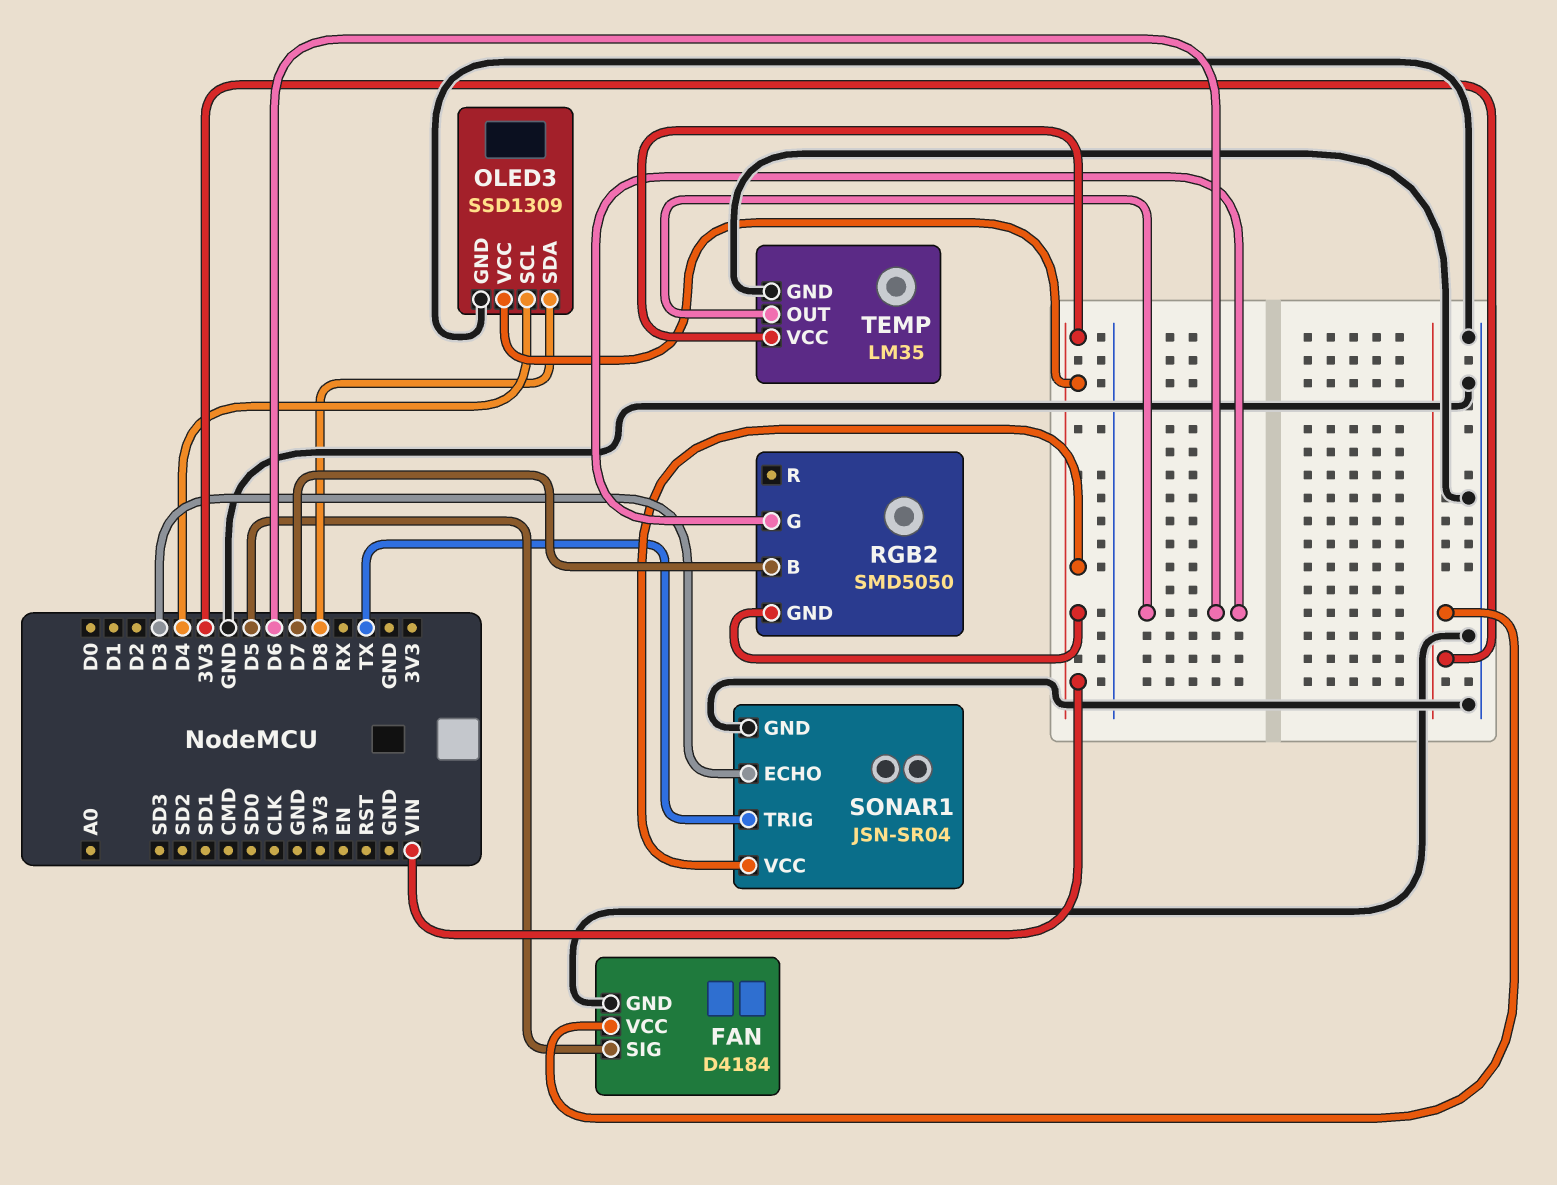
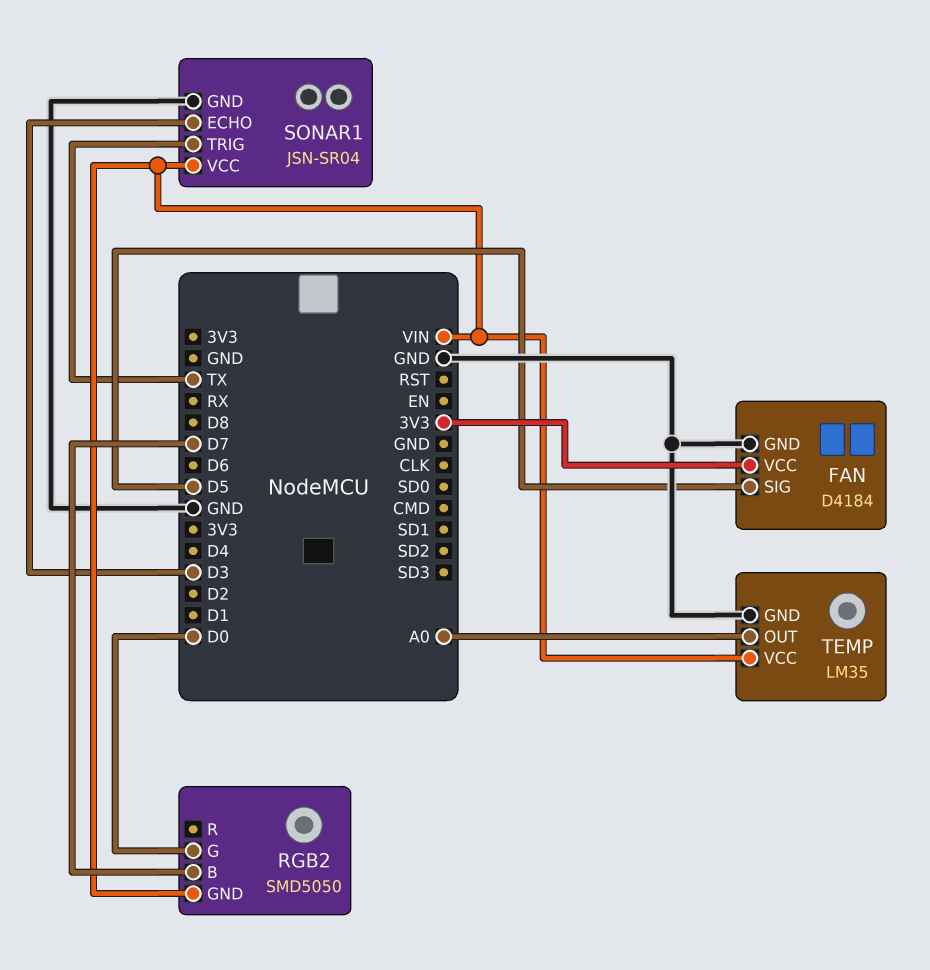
OLED3: SSD1309 -> none
OLED3 pin GND: GND -> none
OLED3 pin SCL: D4 -> none
OLED3 pin SDA: D8 -> none
OLED3 pin VCC: VIN -> none
RGB2 pin G: D6 -> D0
TEMP pin OUT: D6 -> A0

